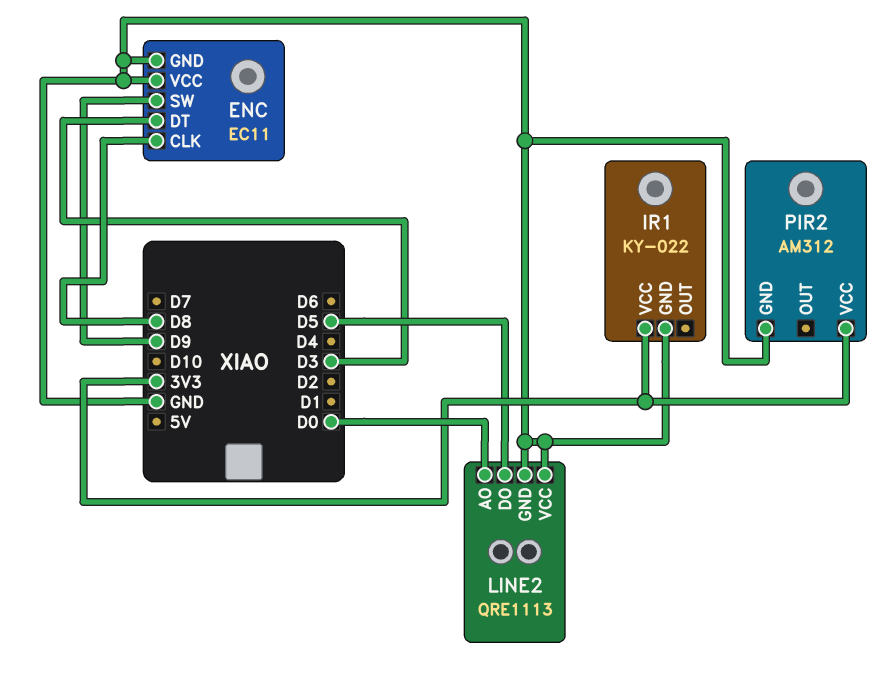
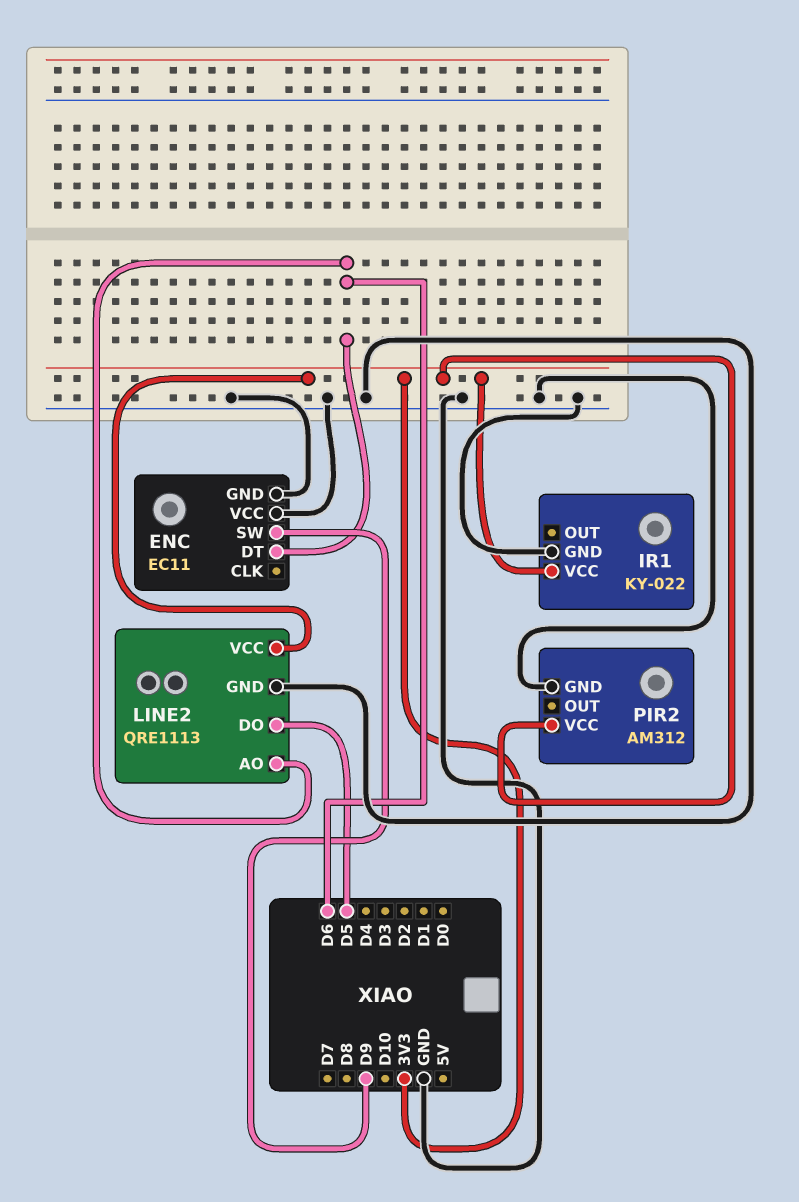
ENC pin CLK: D8 -> none
ENC pin DT: D3 -> D6
LINE2 pin AO: D0 -> D6
LINE2 pin VCC: GND -> 3V3

